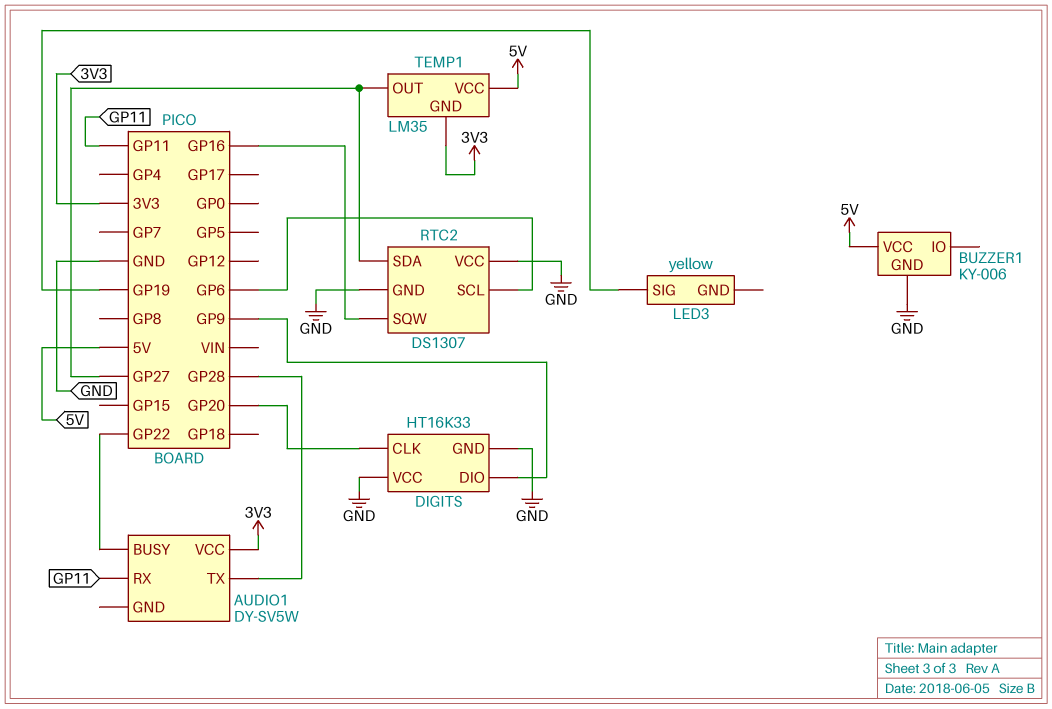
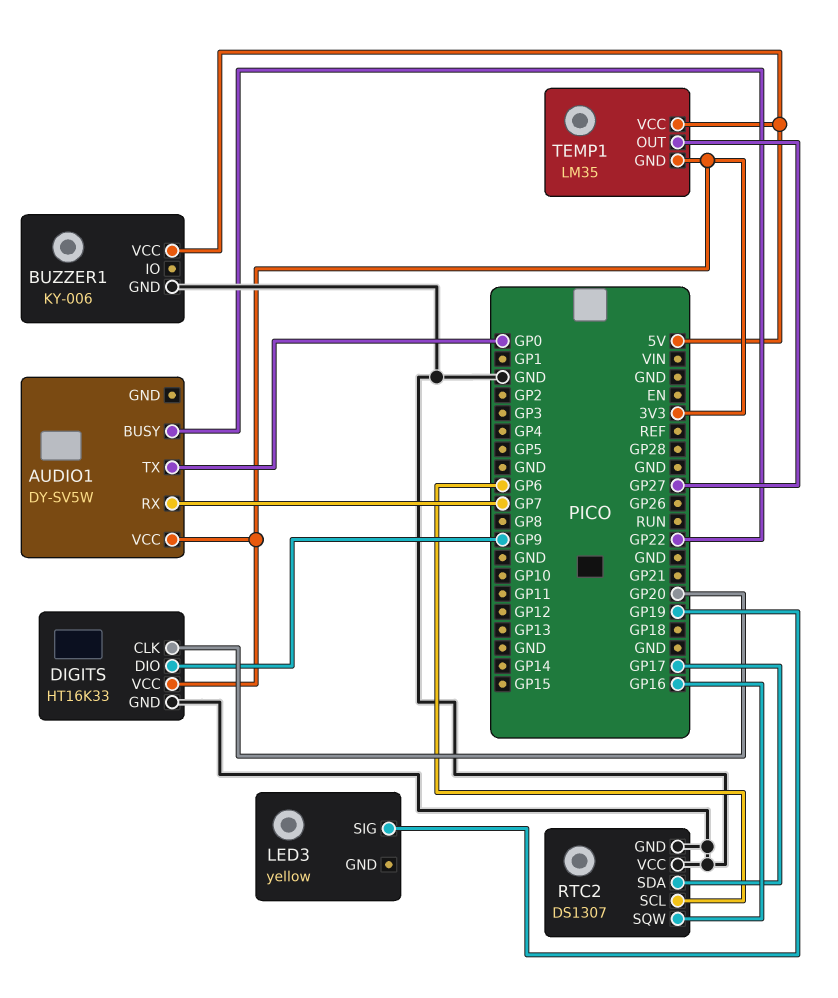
AUDIO1 pin RX: GP11 -> GP7
AUDIO1 pin TX: GP28 -> GP0
DIGITS pin VCC: GND -> 3V3
RTC2 pin SDA: GP27 -> GP17

